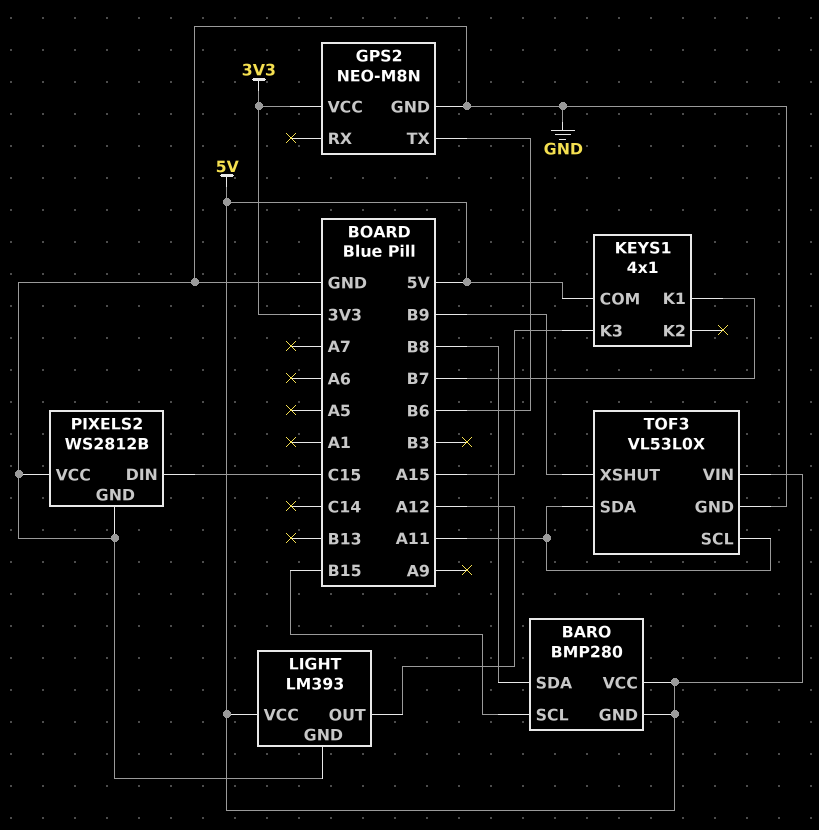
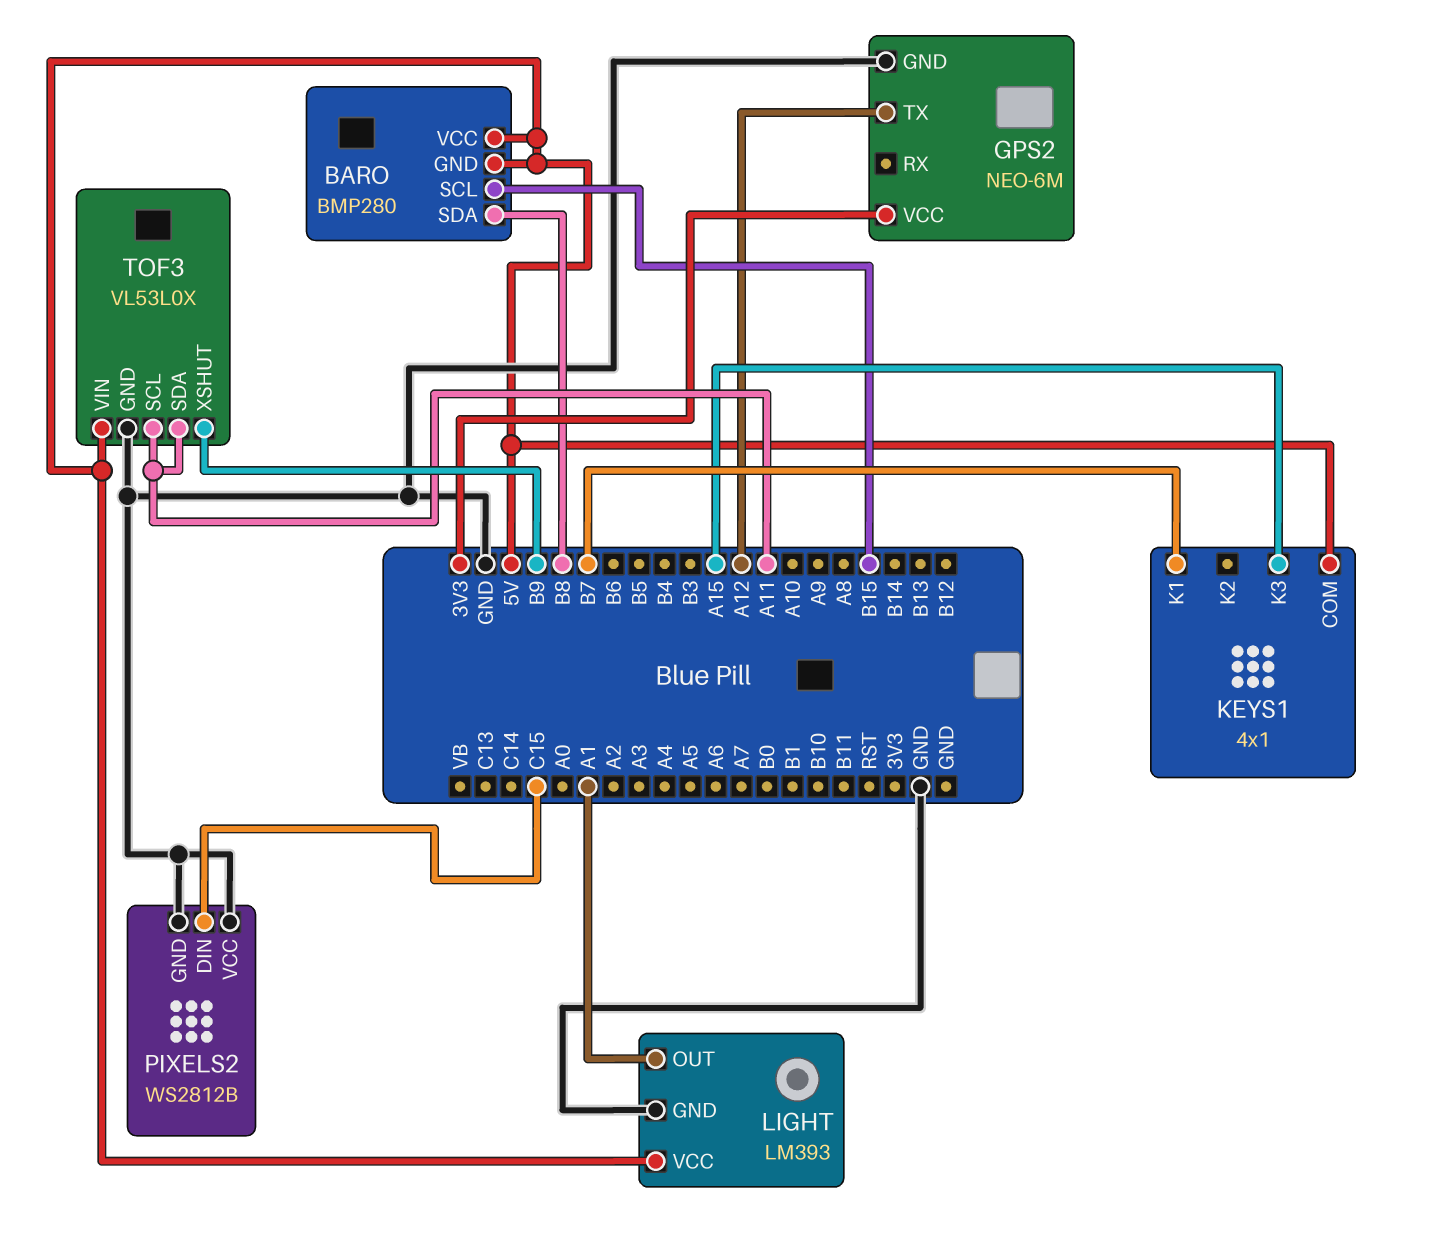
GPS2: NEO-M8N -> NEO-6M
GPS2 pin TX: B6 -> A12
LIGHT pin OUT: A12 -> A1

